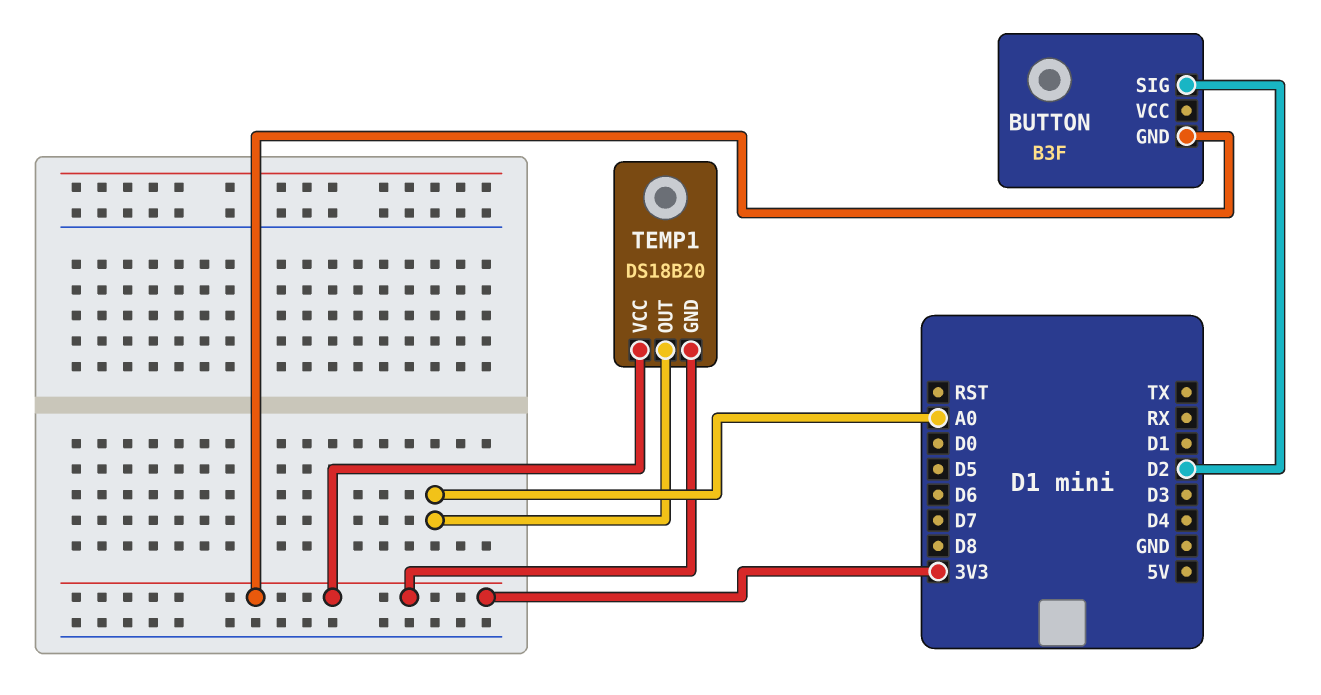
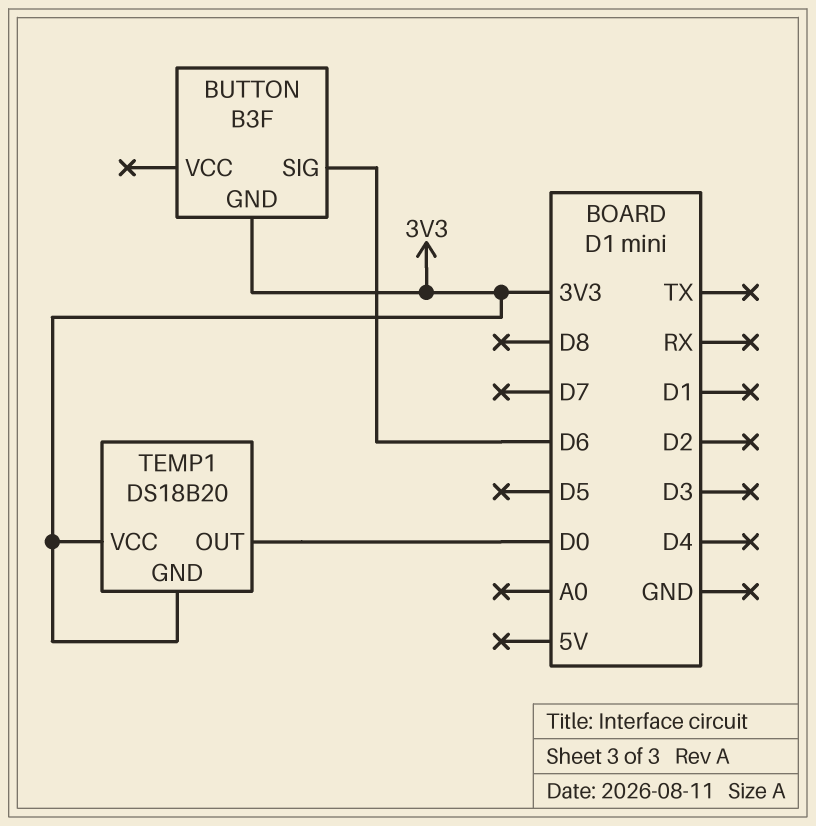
BUTTON pin SIG: D2 -> D6
TEMP1 pin OUT: A0 -> D0

